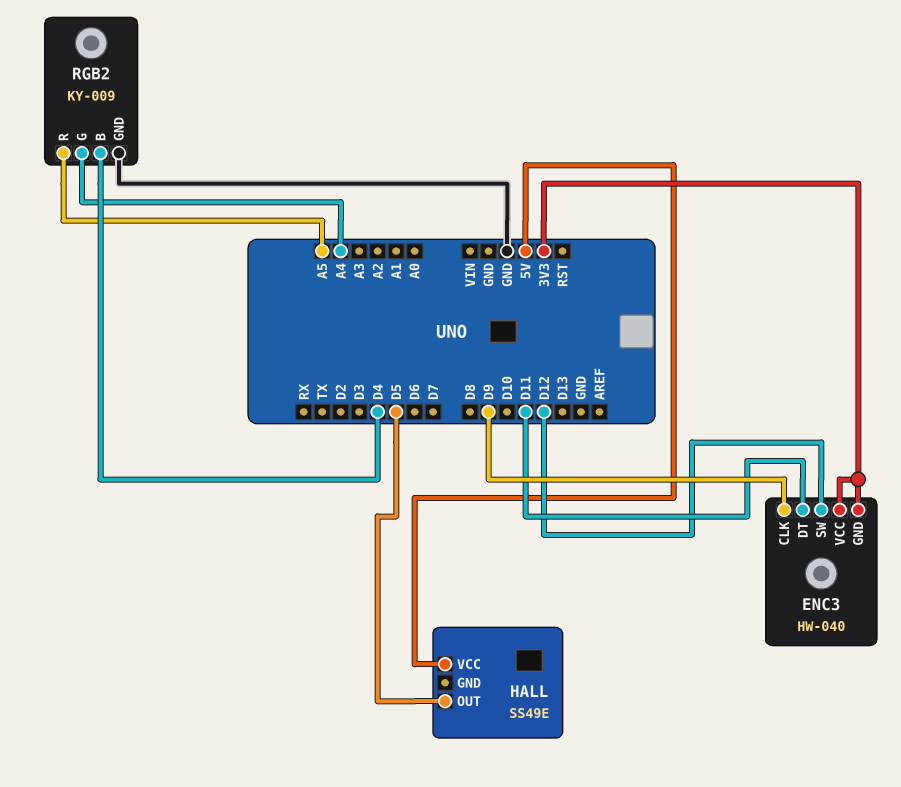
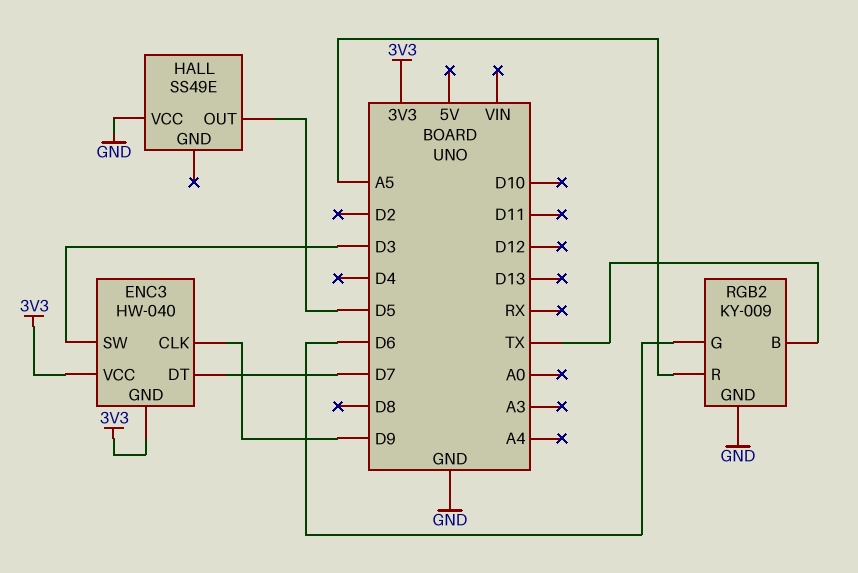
ENC3 pin DT: D11 -> D7
ENC3 pin SW: D12 -> D3
HALL pin VCC: 5V -> GND
RGB2 pin B: D4 -> TX
RGB2 pin G: A4 -> D6

